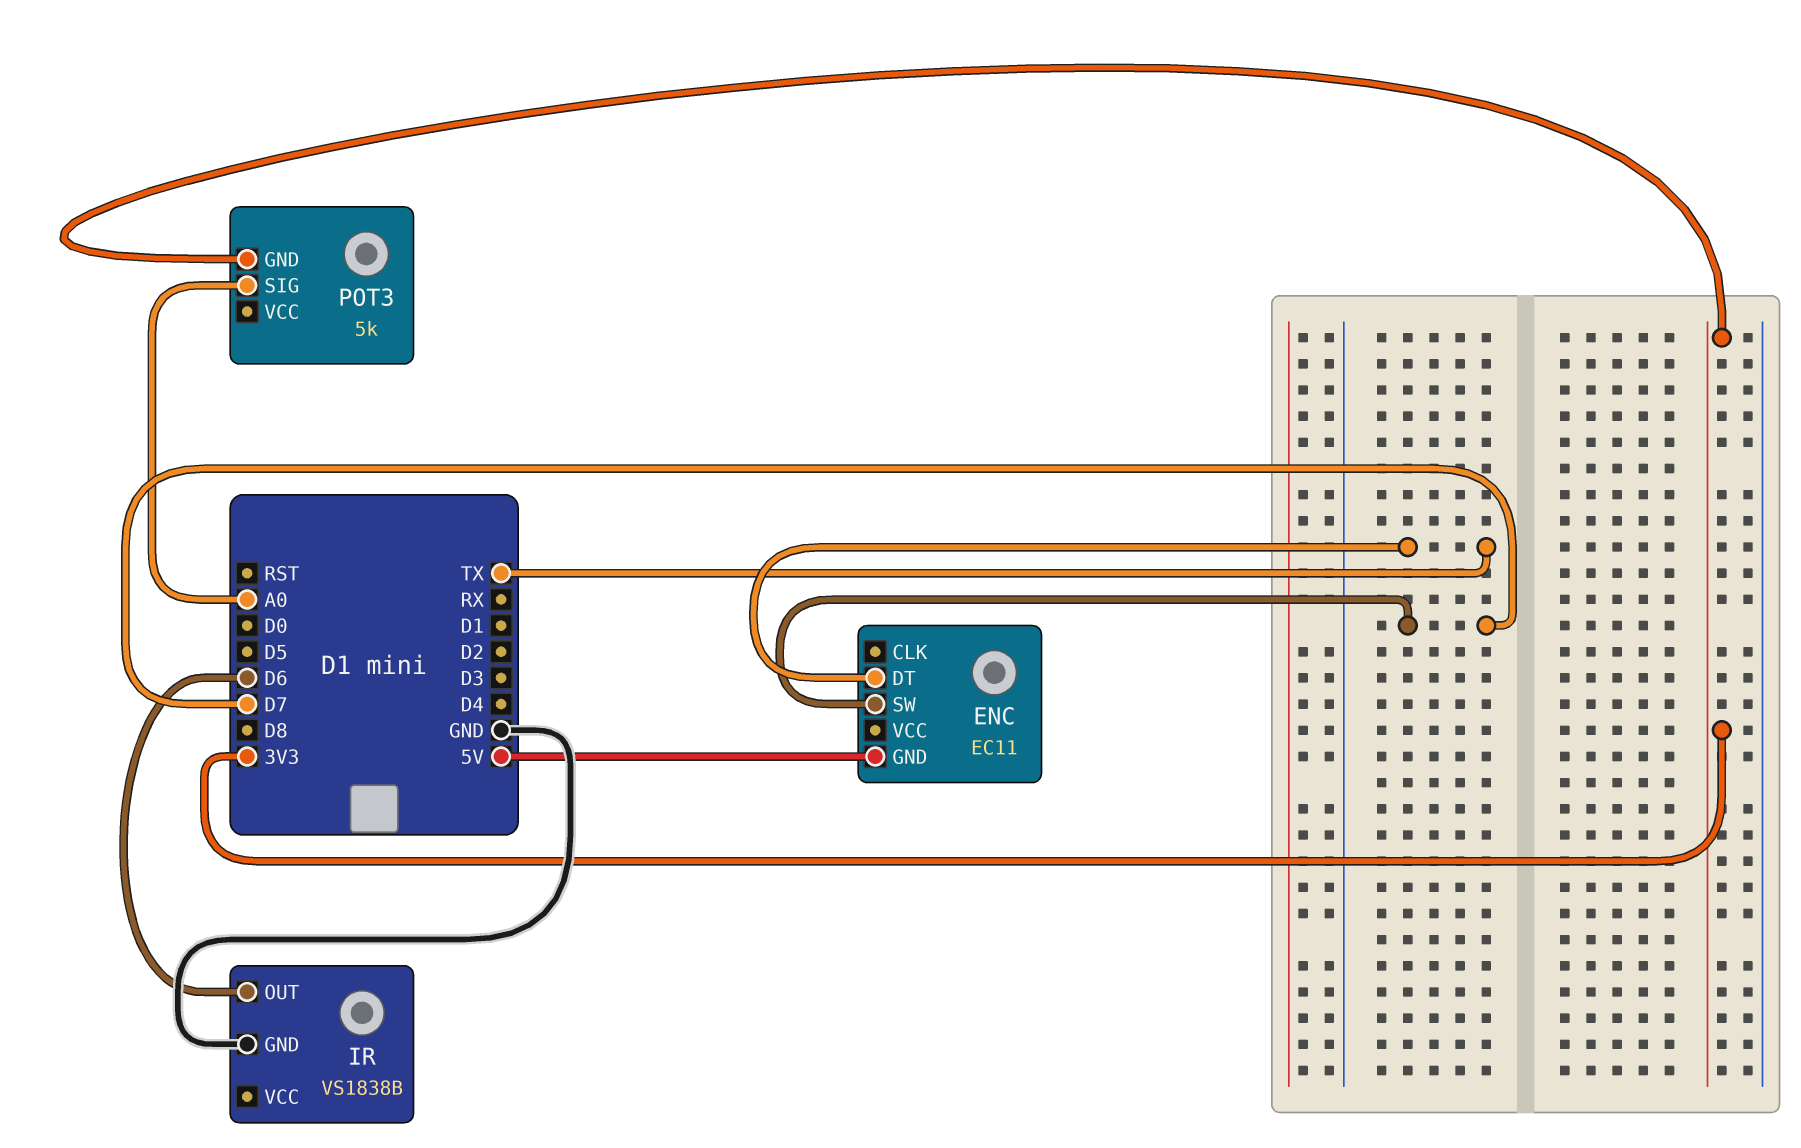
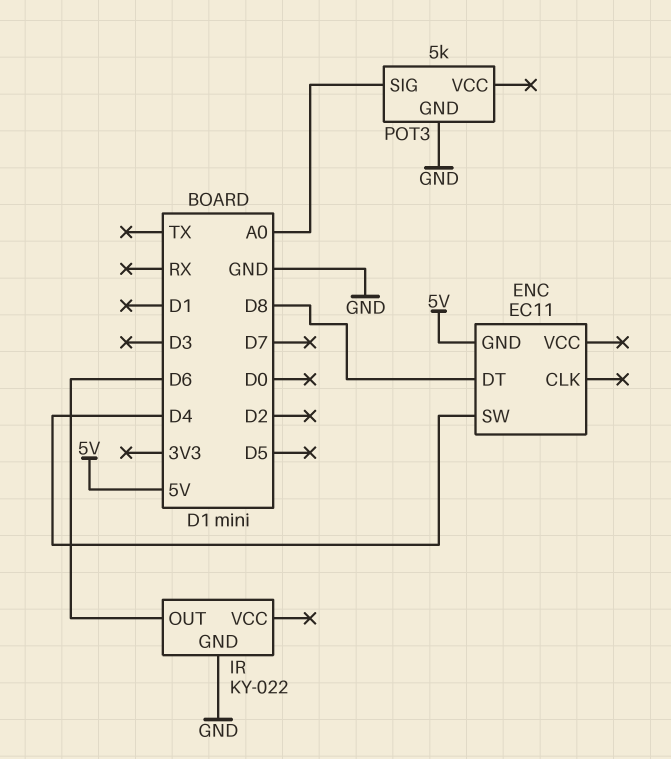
ENC pin DT: TX -> D8
ENC pin SW: D7 -> D4
IR: VS1838B -> KY-022
POT3 pin GND: 3V3 -> GND

